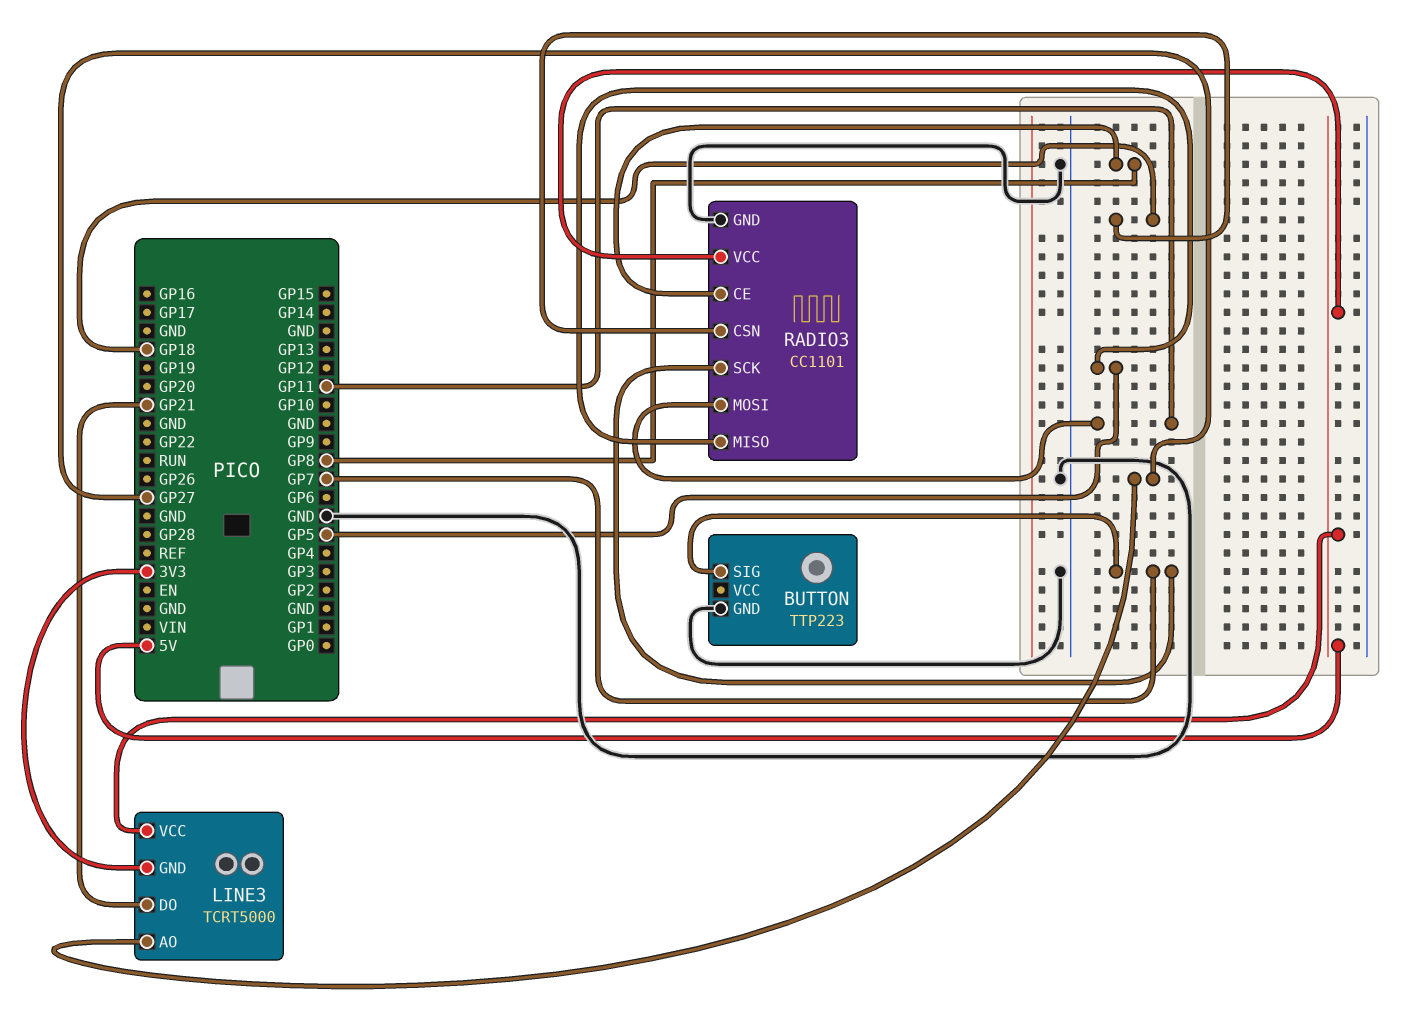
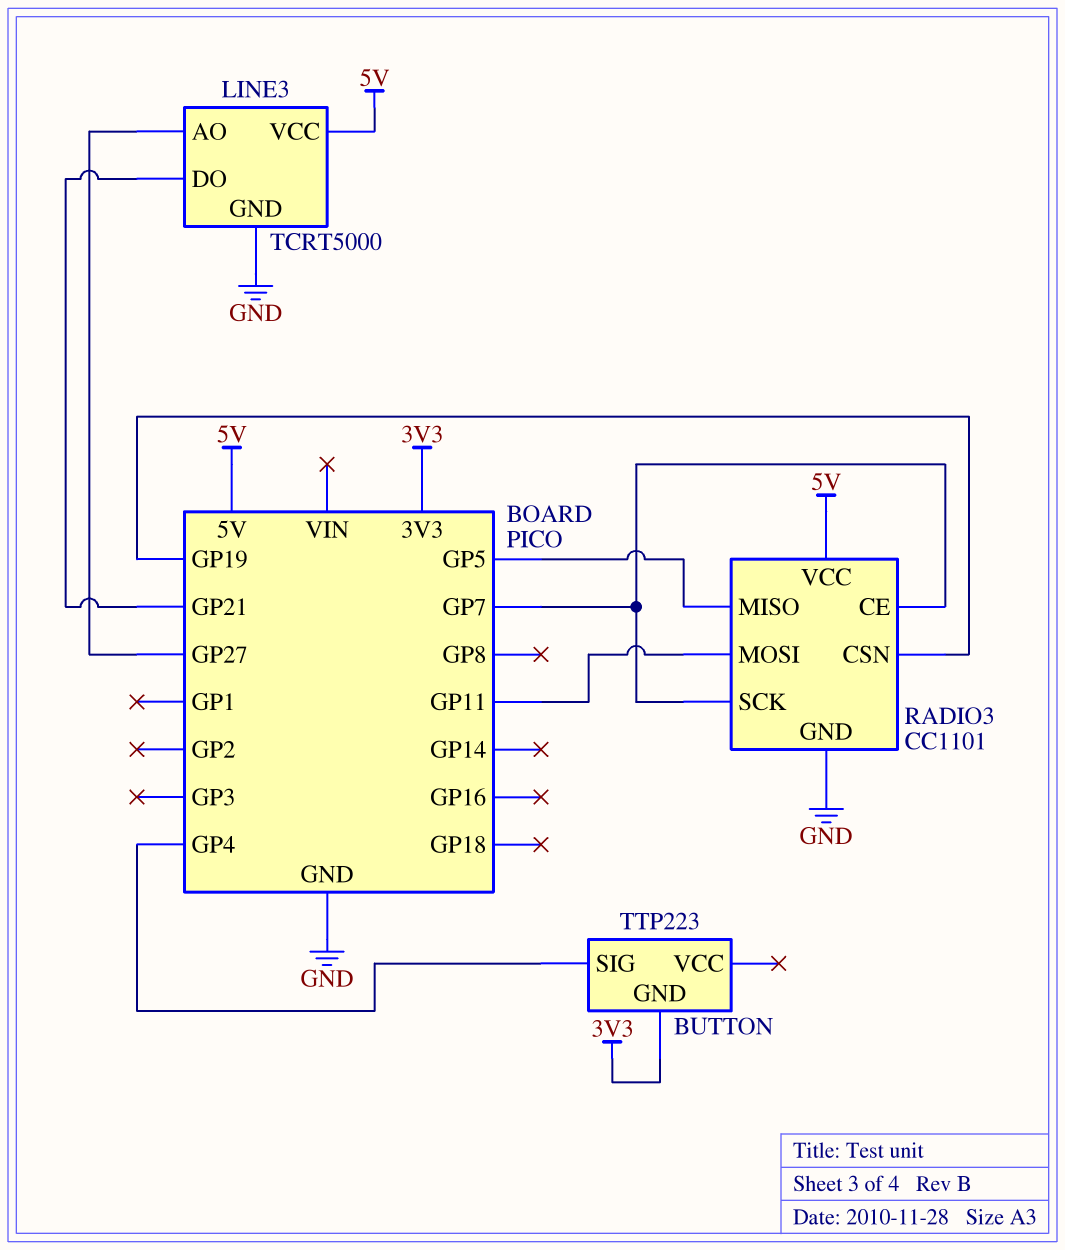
BUTTON pin GND: GND -> 3V3
BUTTON pin SIG: GP7 -> GP4
LINE3 pin GND: 3V3 -> GND
RADIO3 pin CE: GP8 -> GP7
RADIO3 pin CSN: GP18 -> GP19

